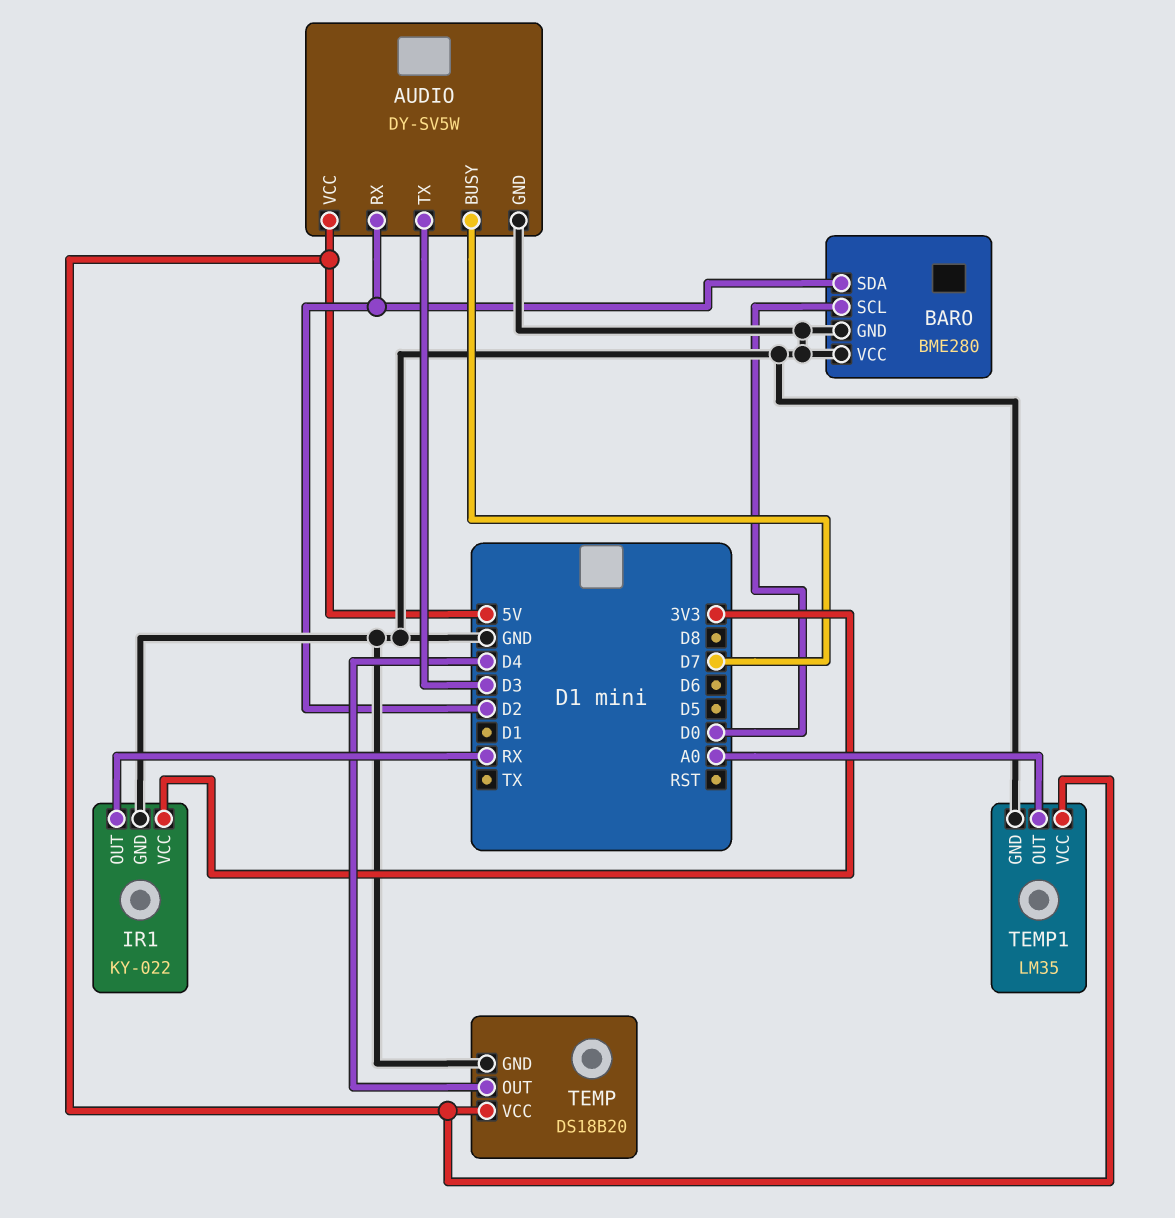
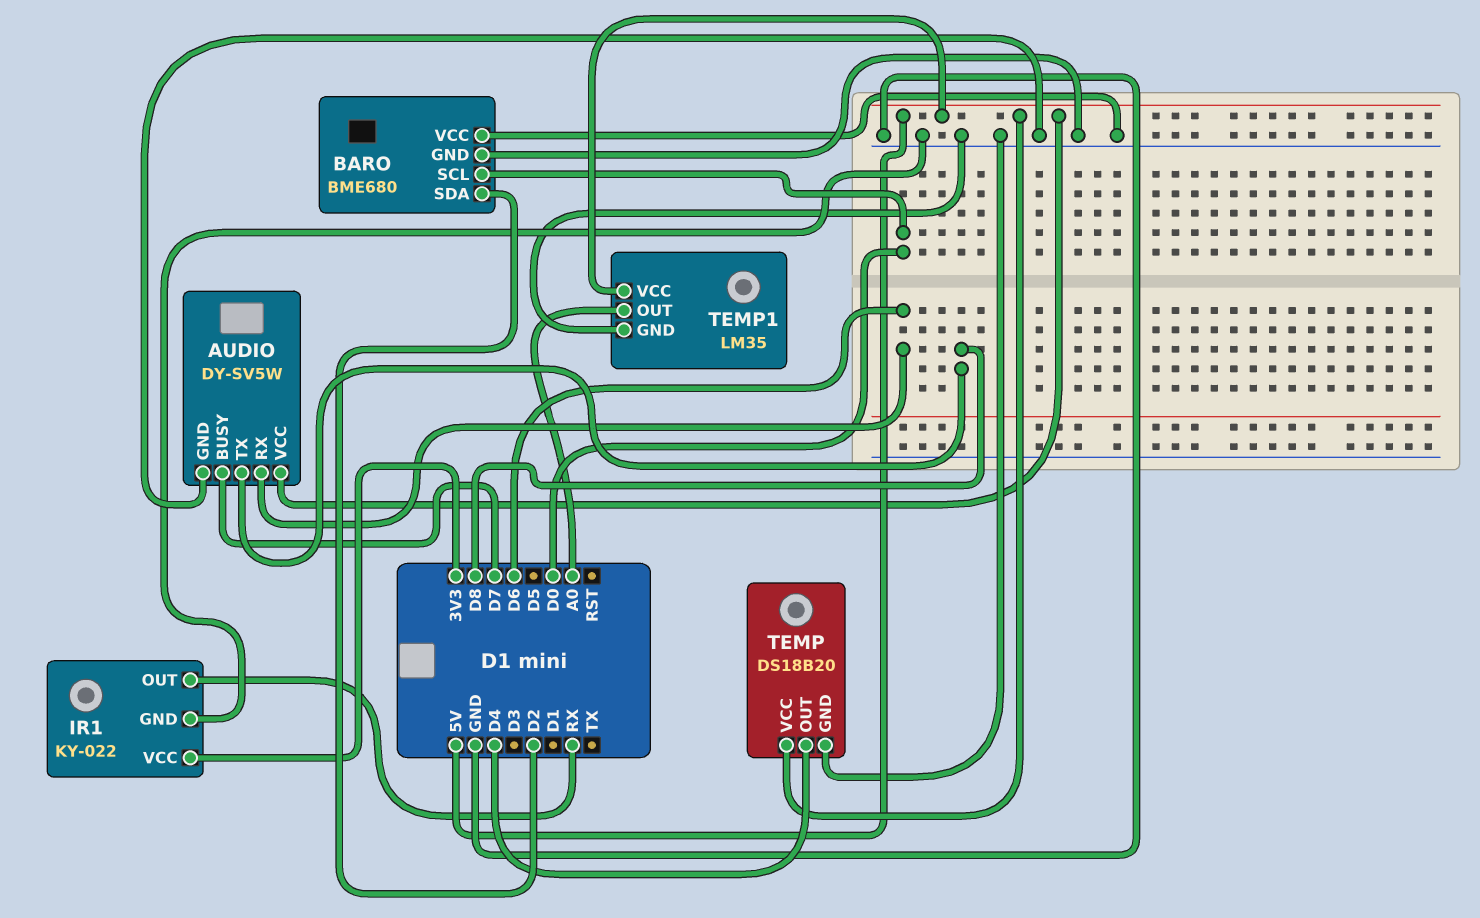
AUDIO pin RX: D2 -> D6
AUDIO pin TX: D3 -> D8
BARO: BME280 -> BME680

